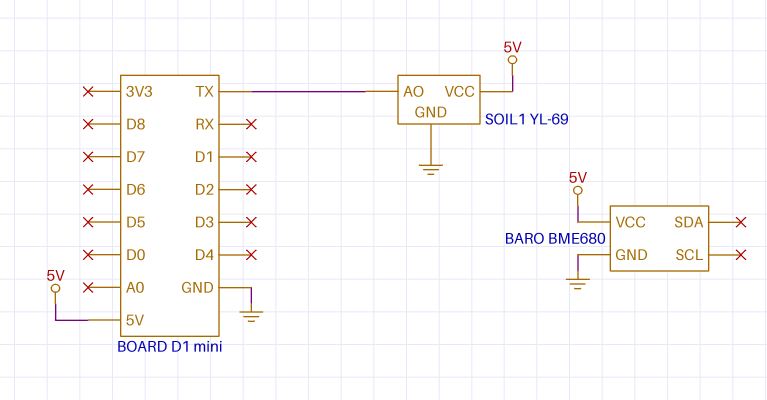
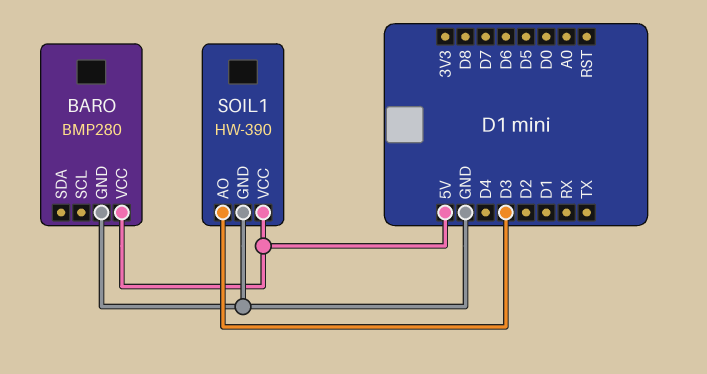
BARO: BME680 -> BMP280
SOIL1: YL-69 -> HW-390
SOIL1 pin AO: TX -> D3

